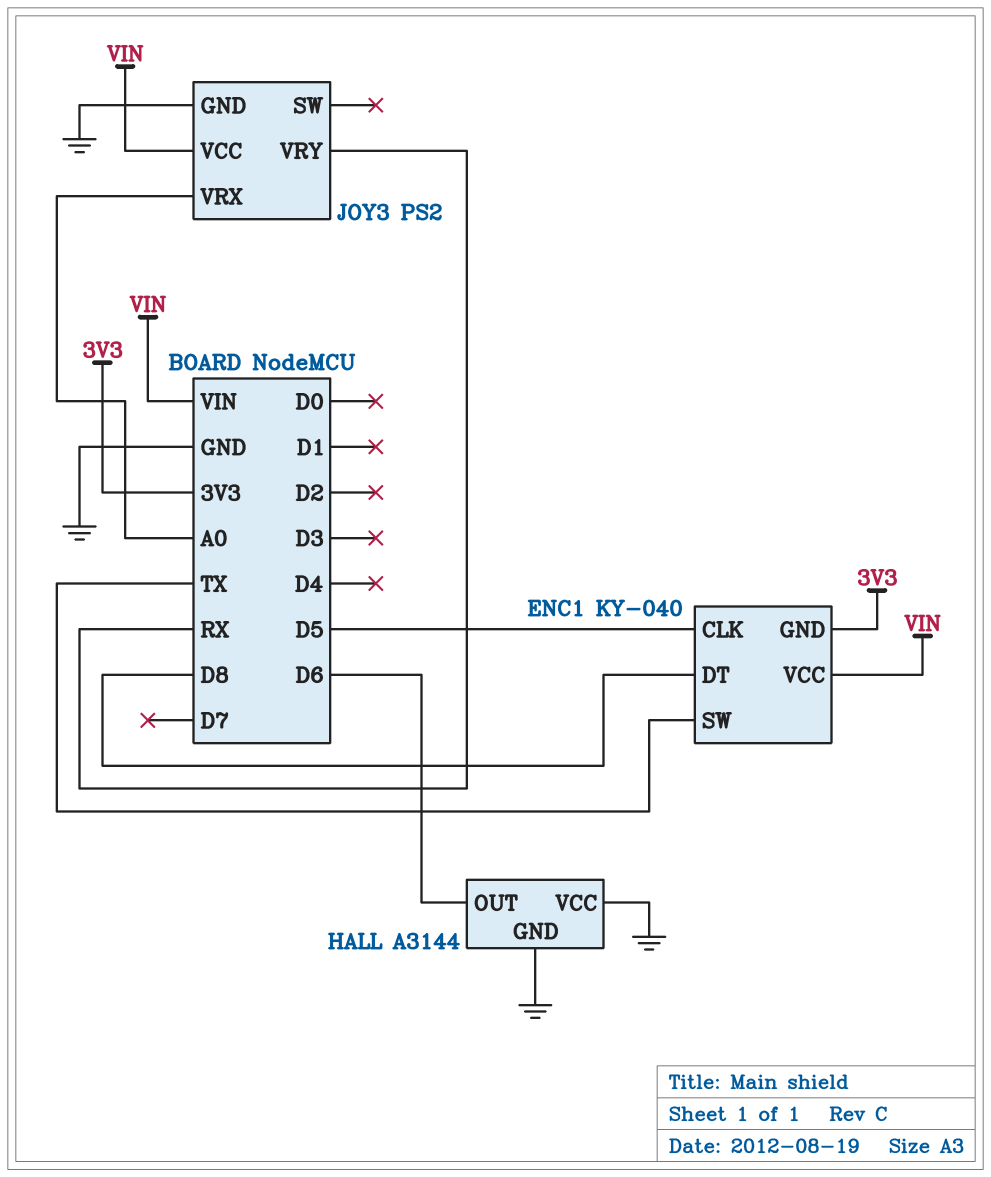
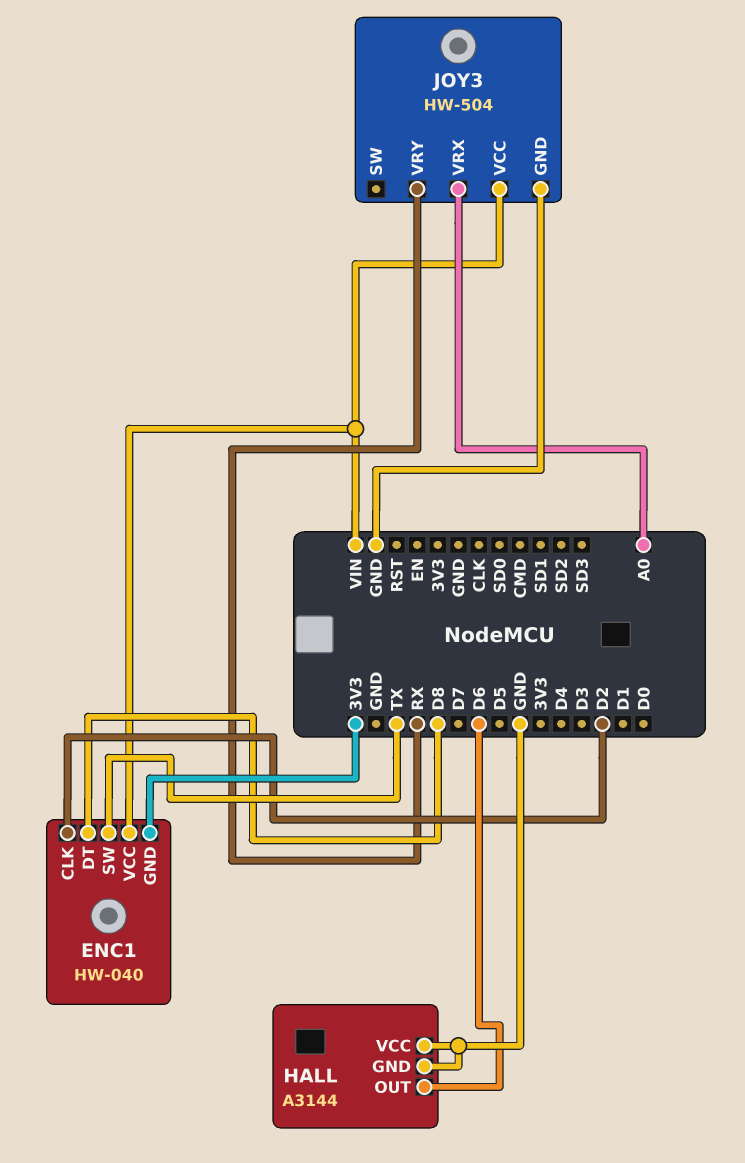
ENC1: KY-040 -> HW-040
ENC1 pin CLK: D5 -> D2
JOY3: PS2 -> HW-504

